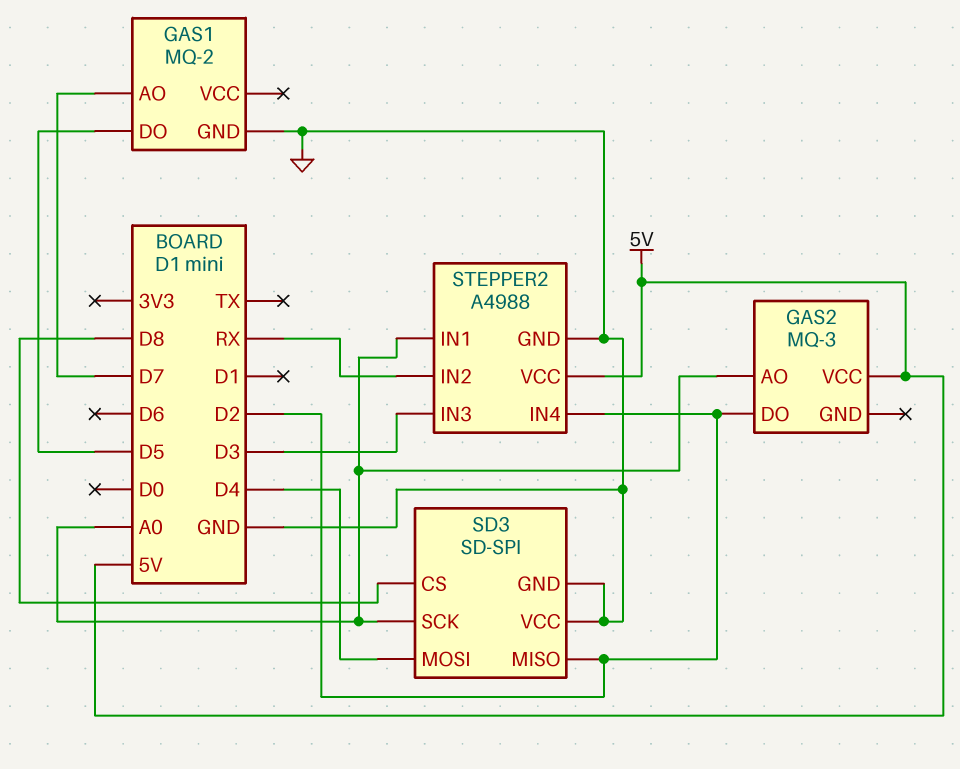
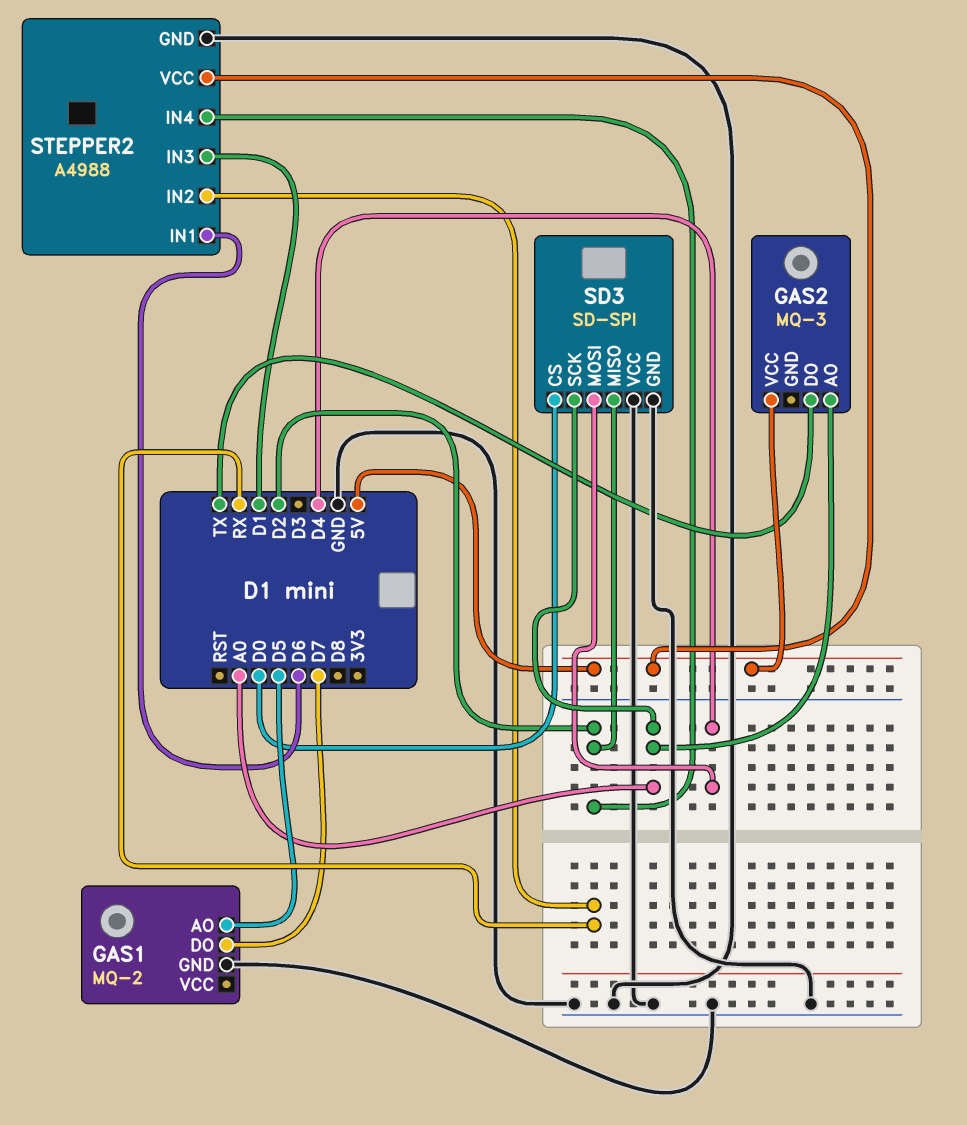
GAS1 pin AO: D7 -> D5
GAS1 pin DO: D5 -> D7
GAS2 pin DO: D2 -> TX
SD3 pin CS: D8 -> D0
STEPPER2 pin IN1: A0 -> D6
STEPPER2 pin IN3: D3 -> D1

